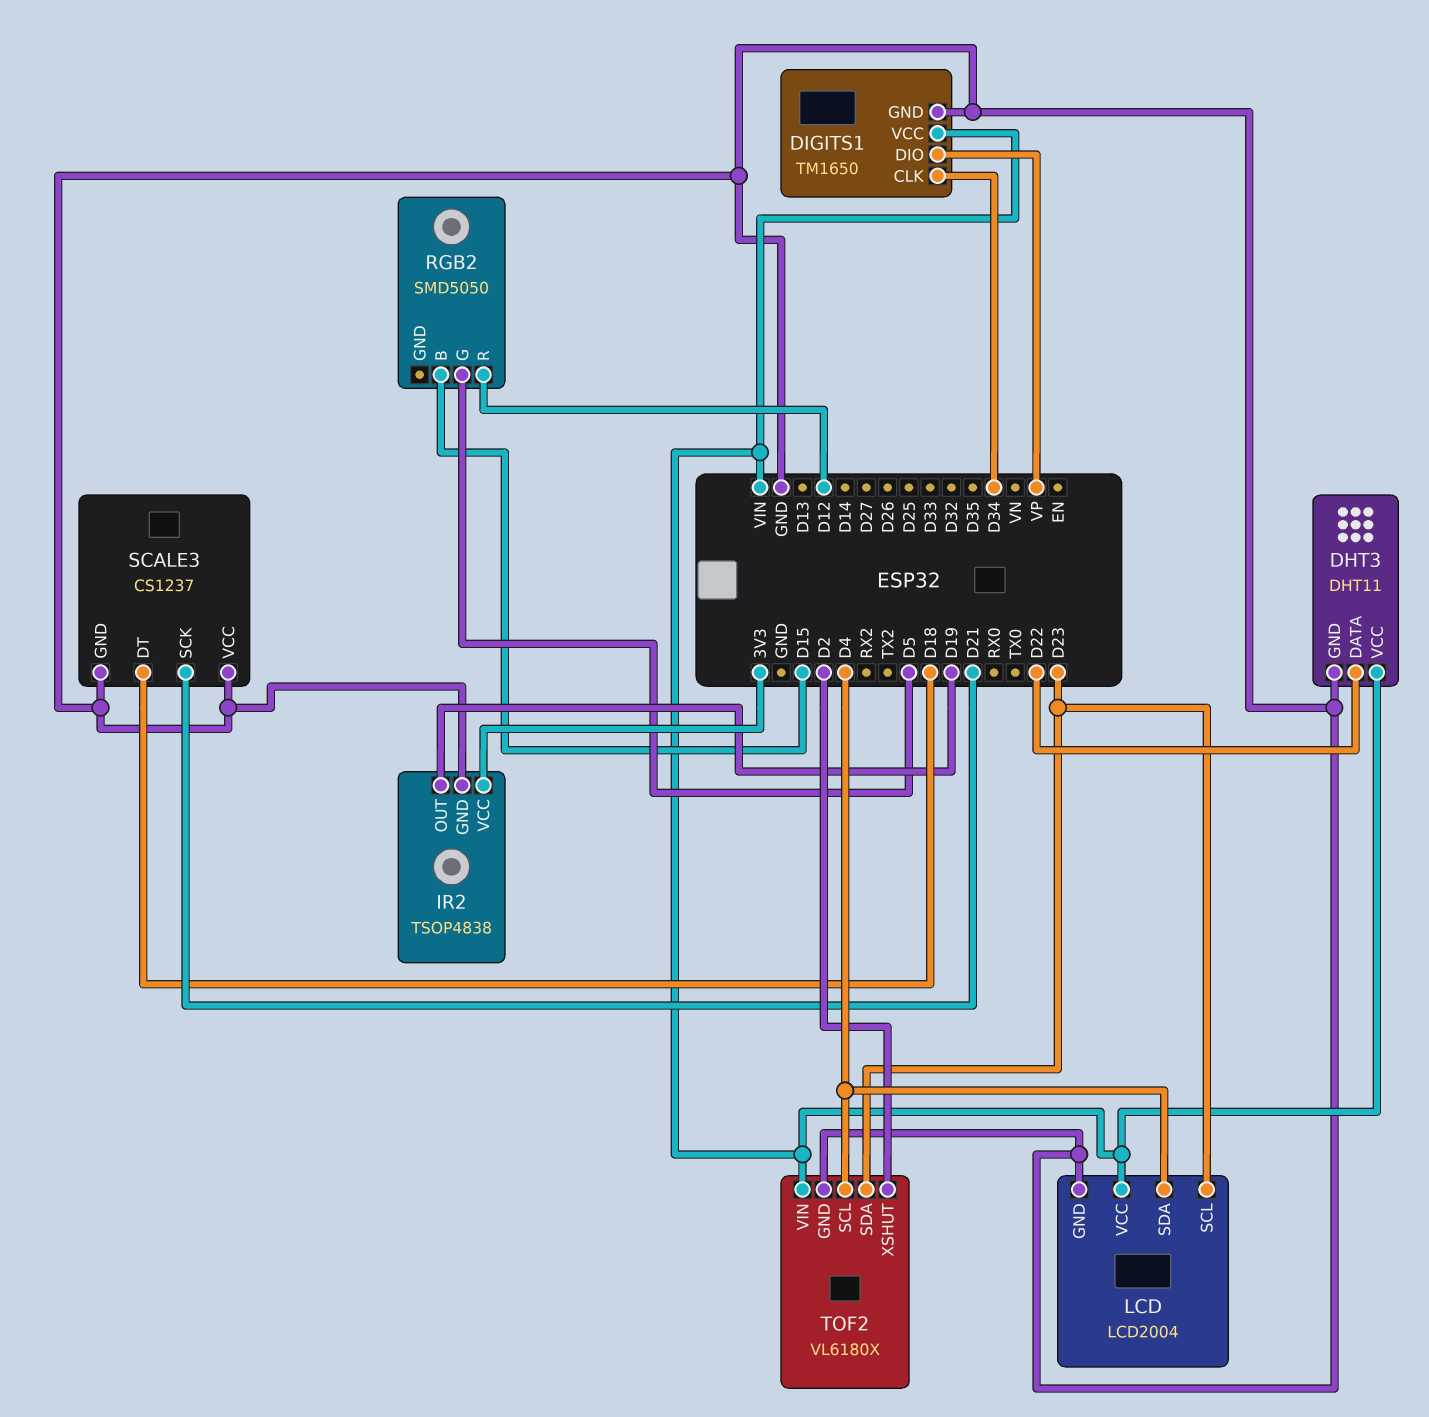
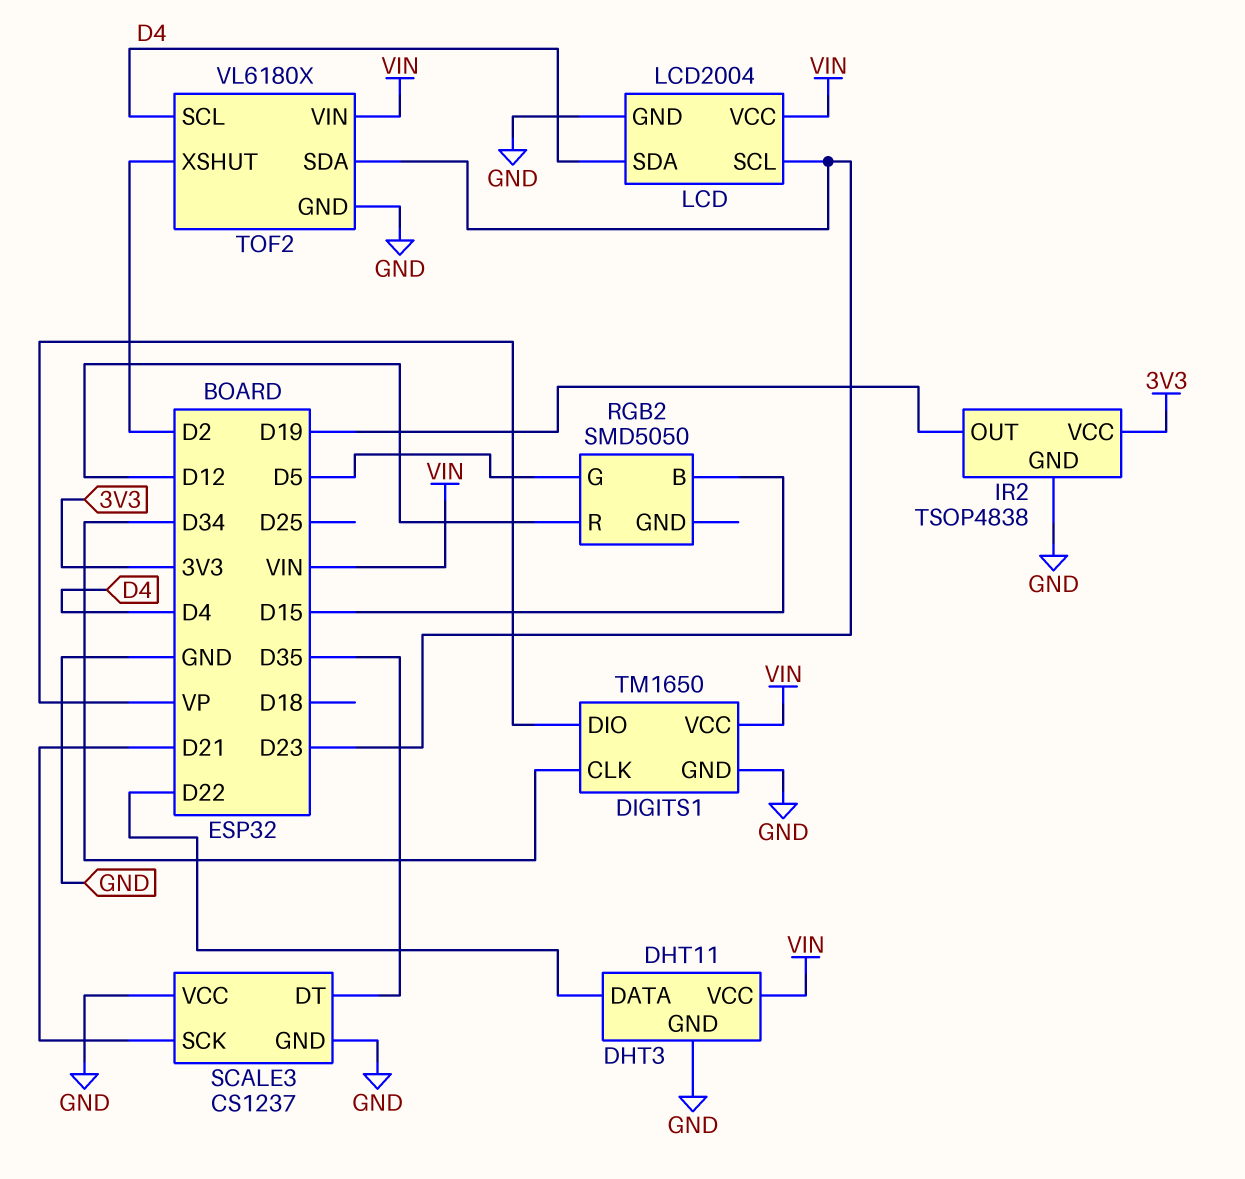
SCALE3 pin DT: D18 -> D35

